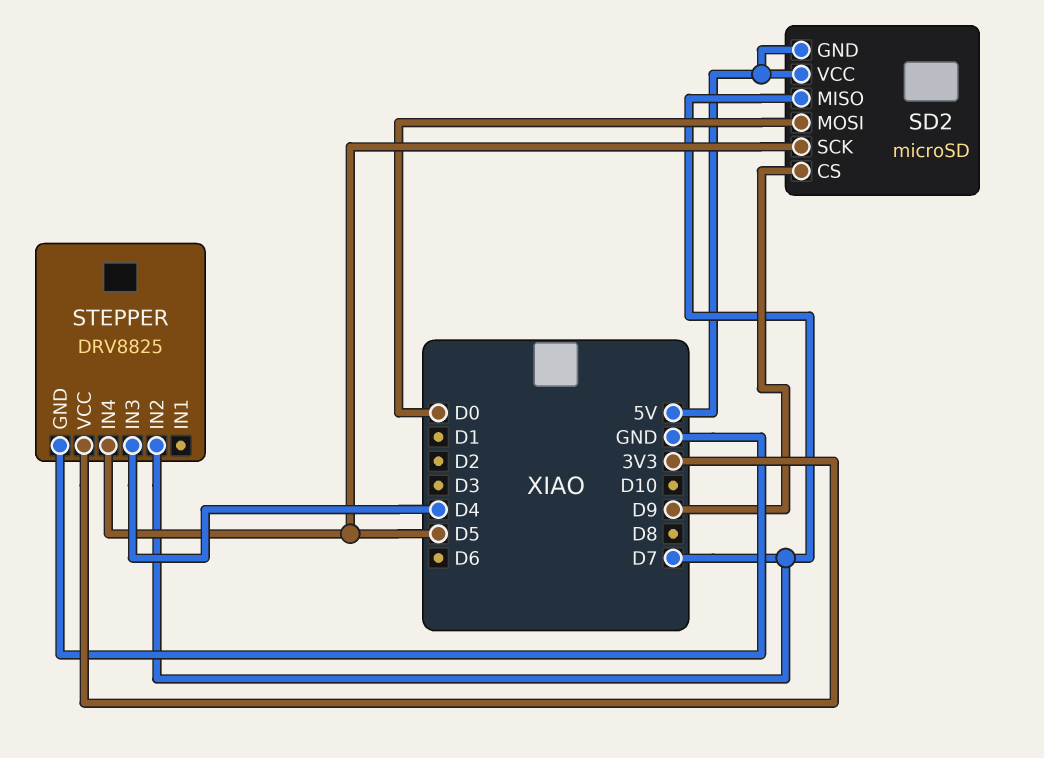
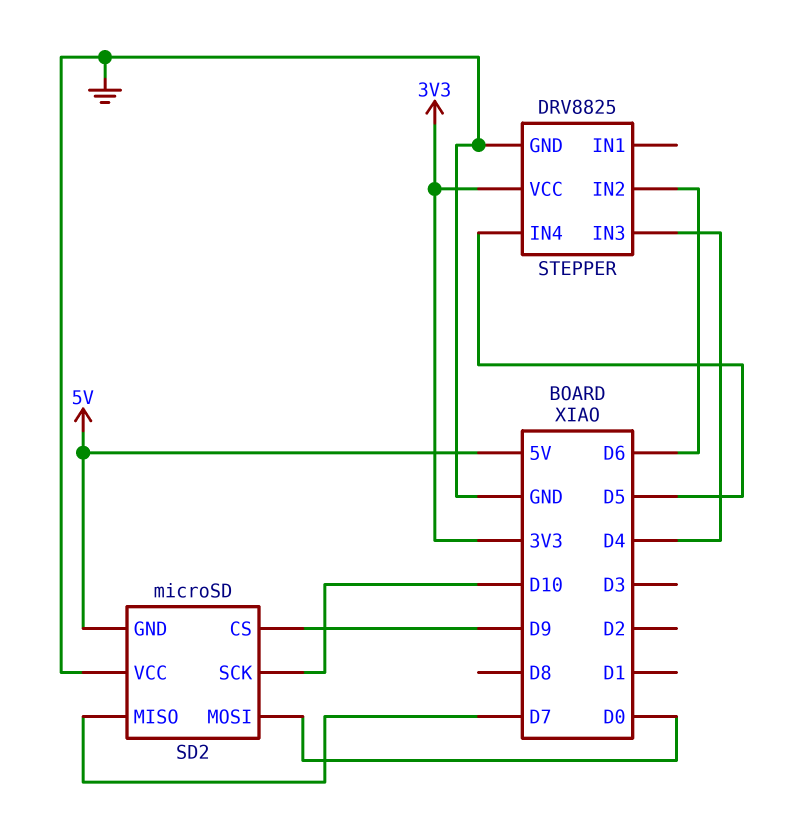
SD2 pin SCK: D5 -> D10
SD2 pin VCC: 5V -> GND
STEPPER pin IN2: D7 -> D6

